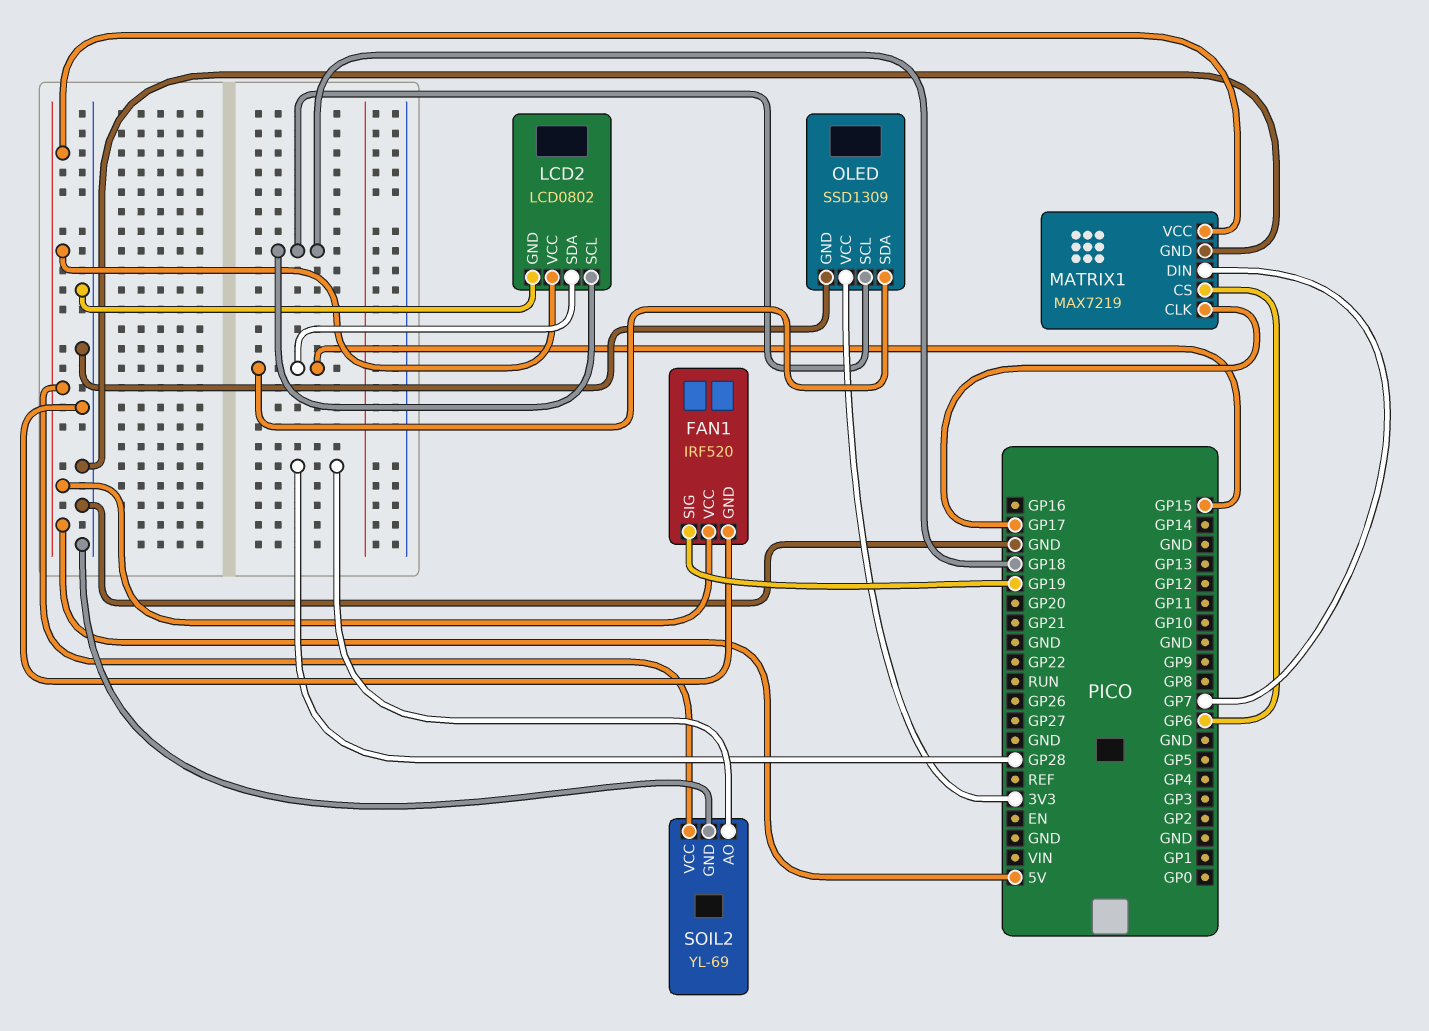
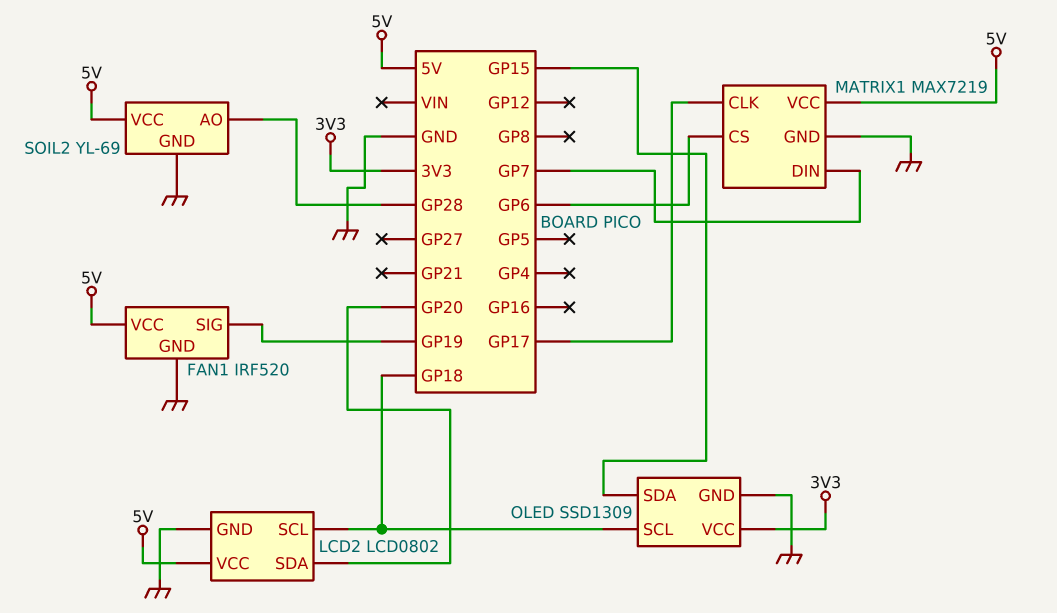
LCD2 pin SDA: GP15 -> GP20

